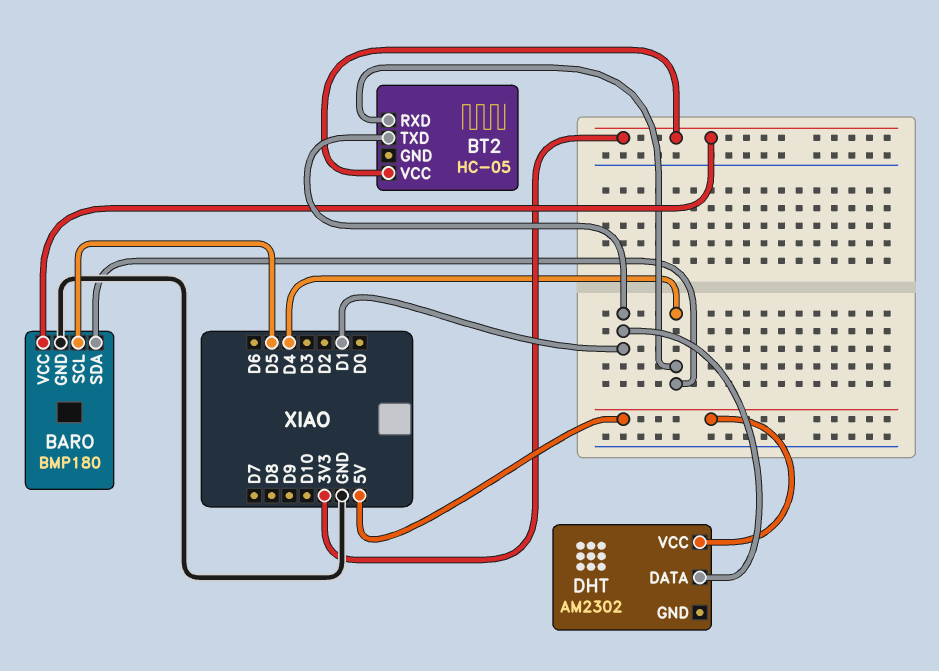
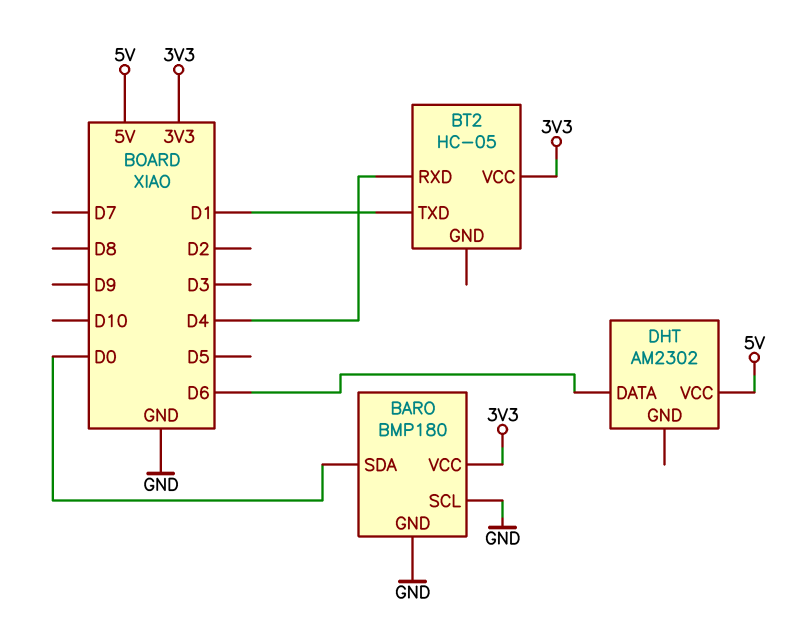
BARO pin SCL: D5 -> GND
BARO pin SDA: D4 -> D0
DHT pin DATA: D1 -> D6

